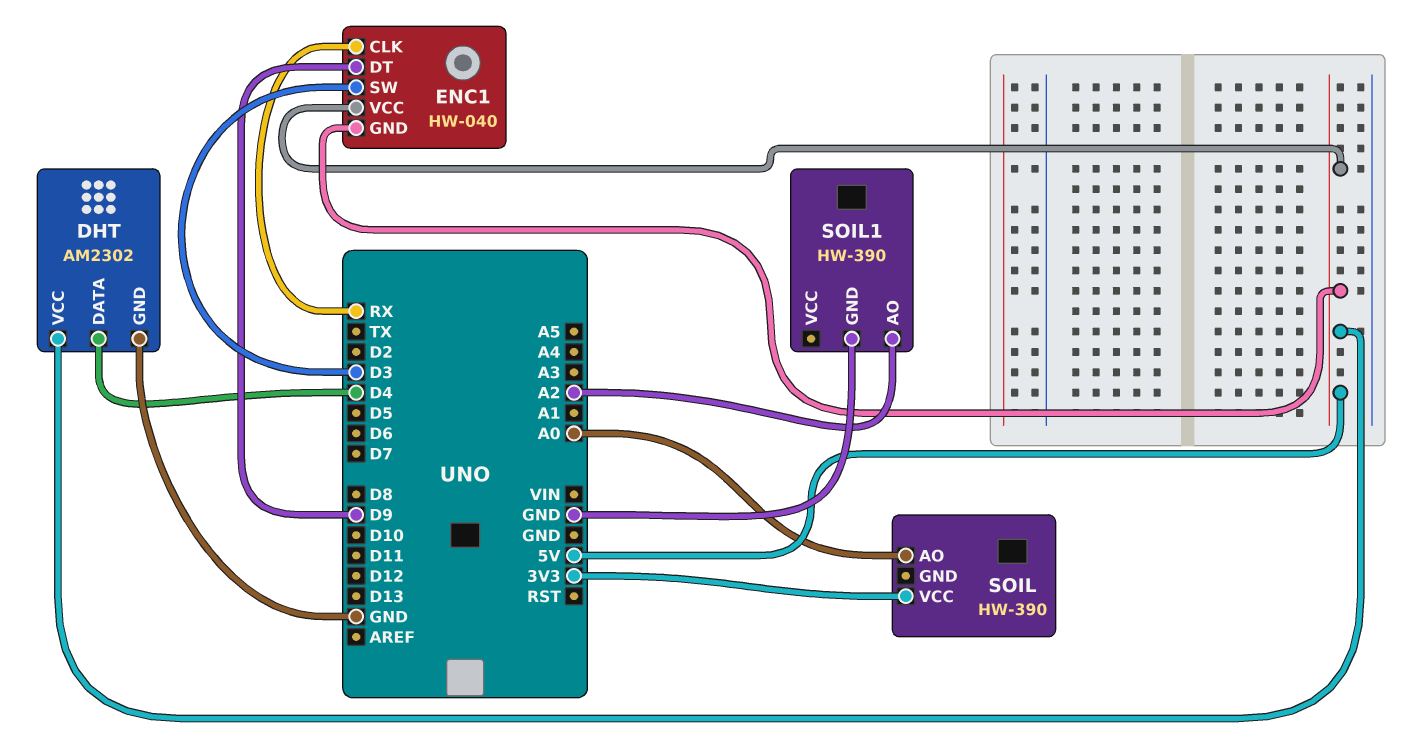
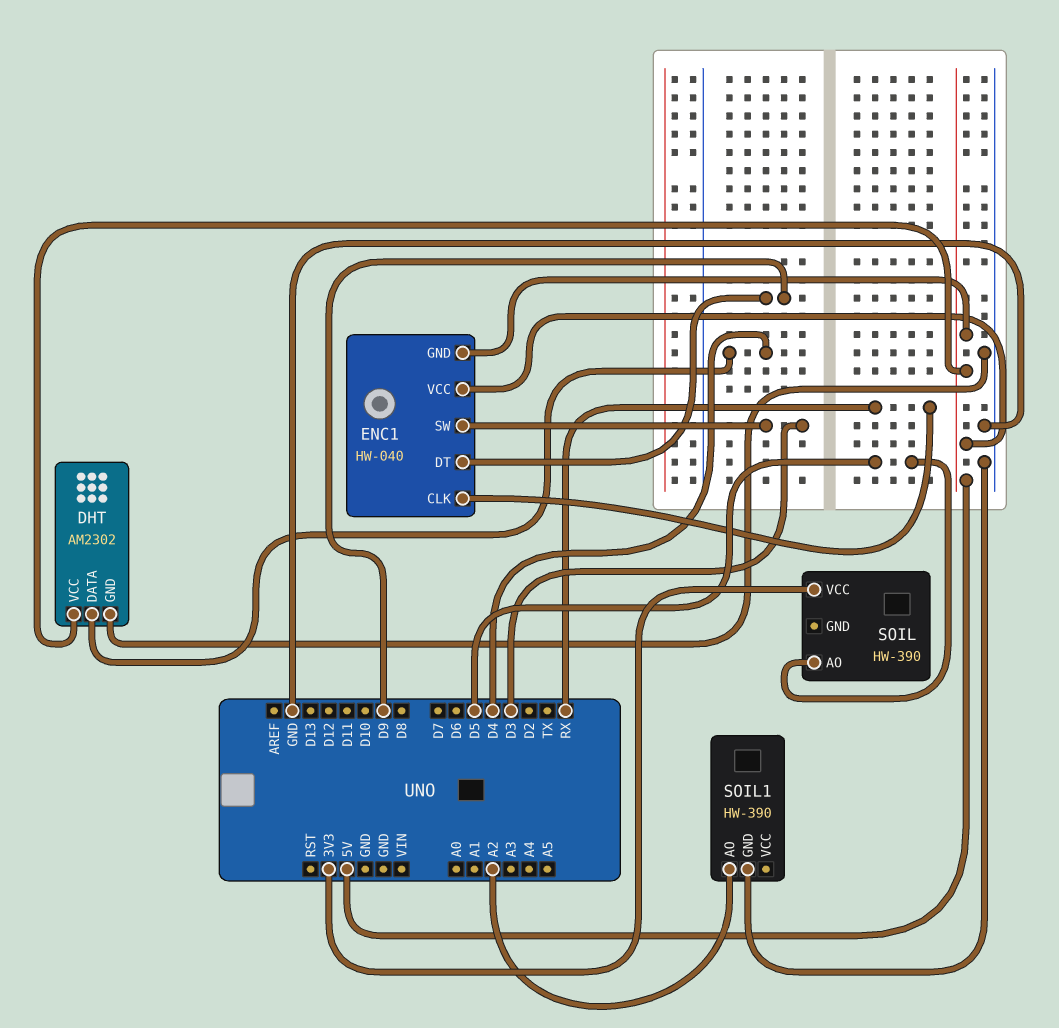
SOIL pin AO: A0 -> D5

